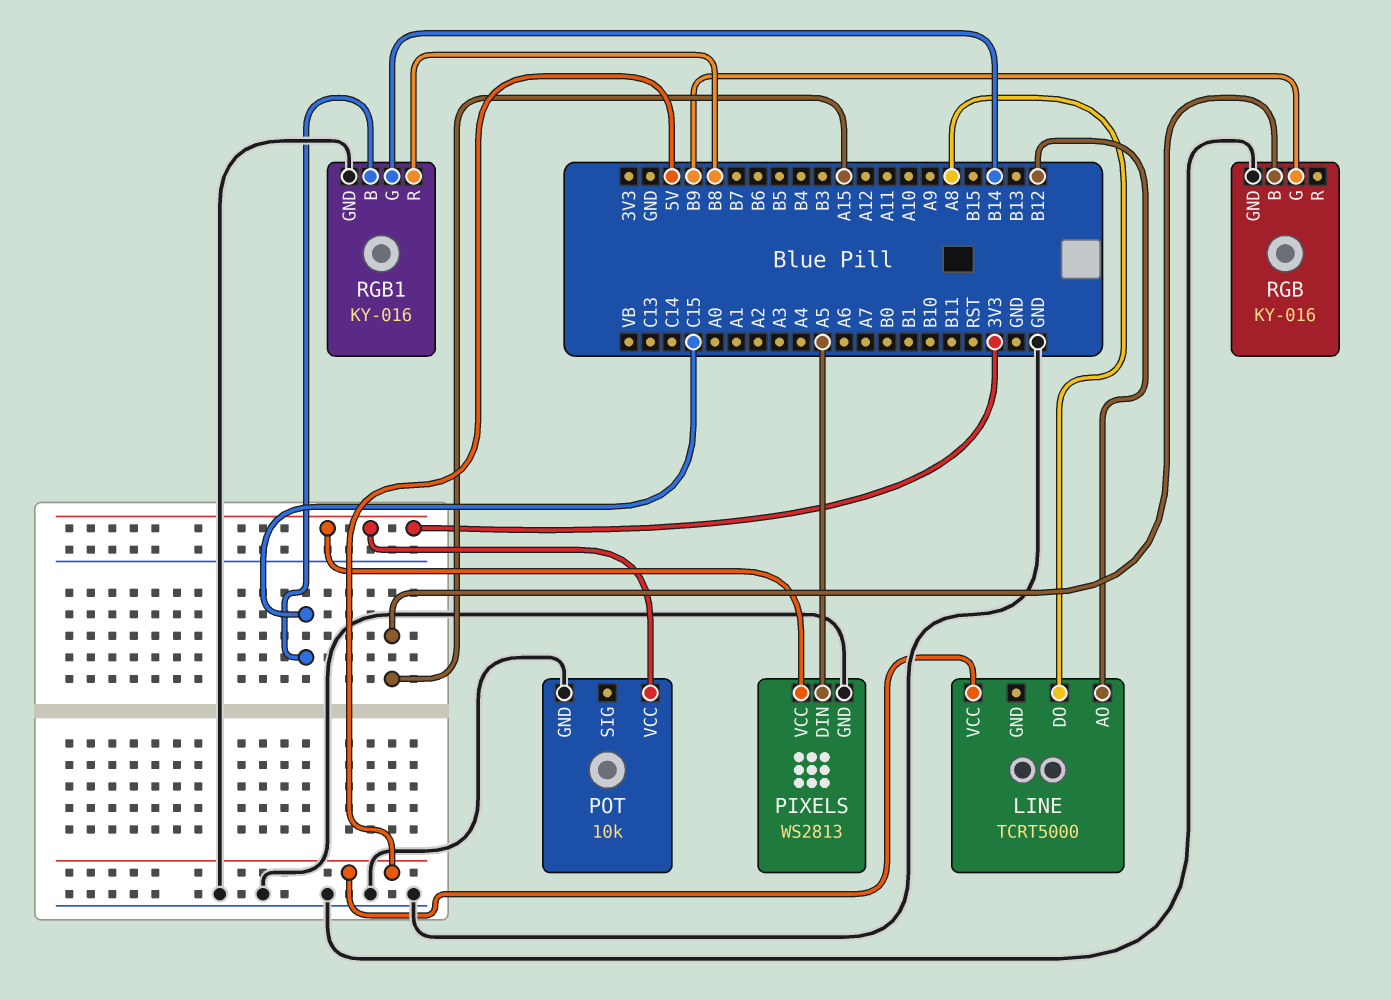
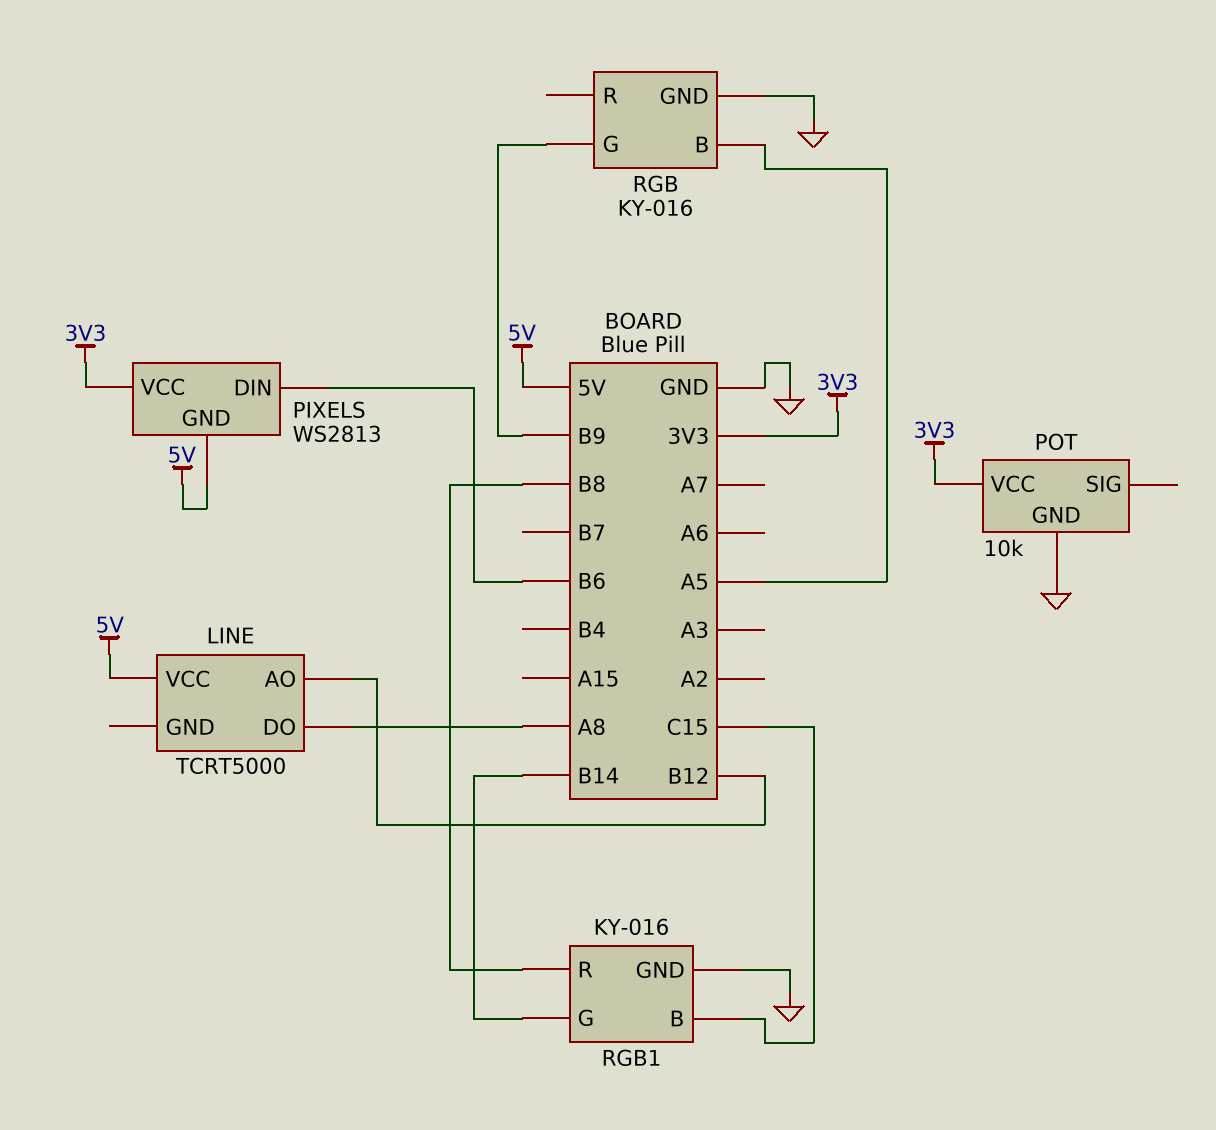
PIXELS pin DIN: A5 -> B6
PIXELS pin GND: GND -> 5V
RGB pin B: A15 -> A5

